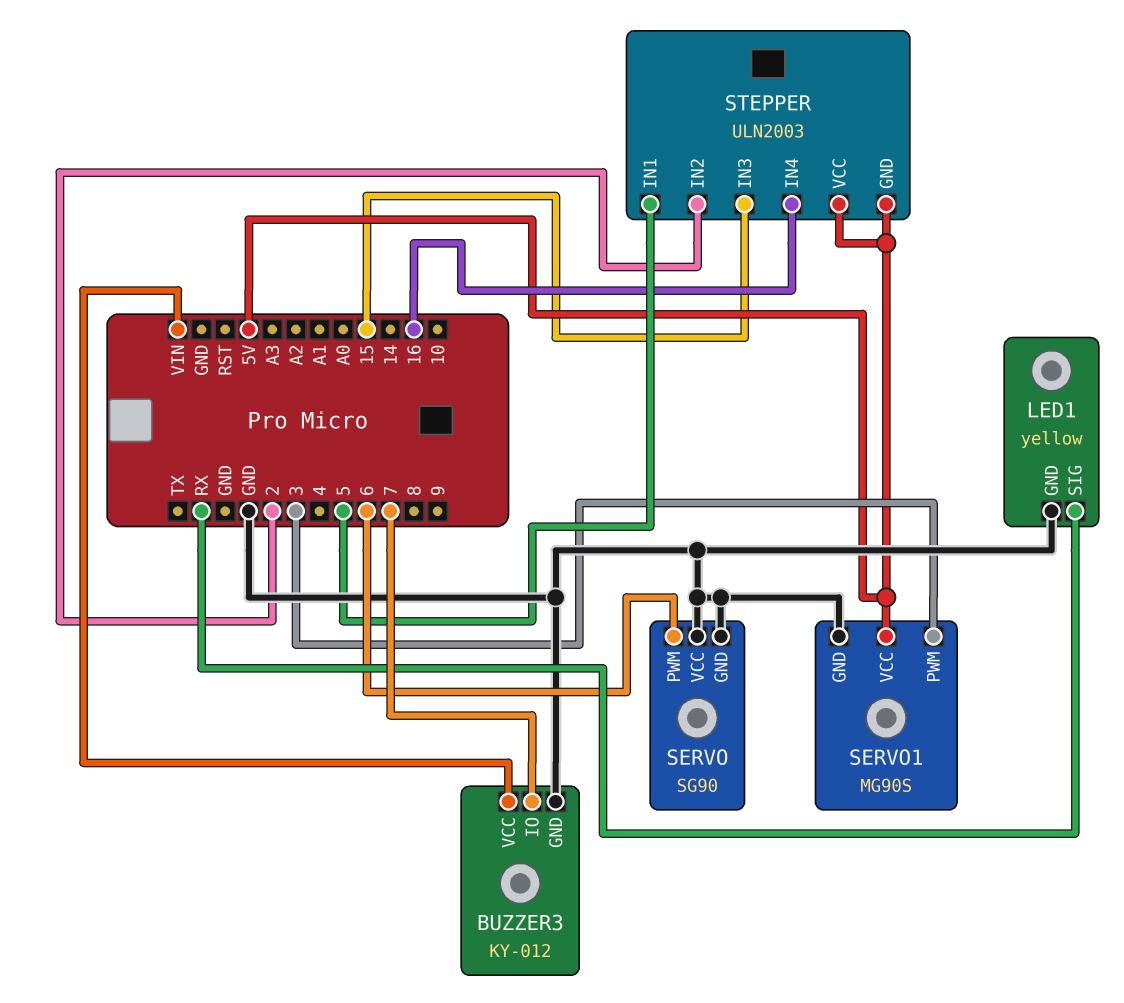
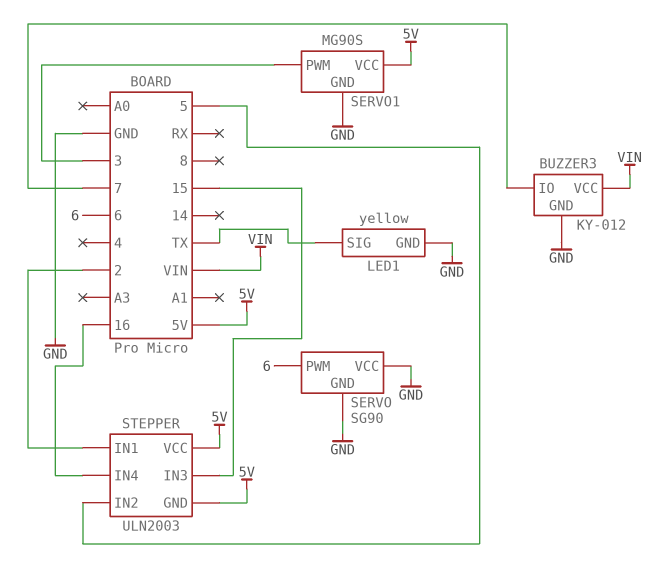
LED1 pin SIG: RX -> TX
STEPPER pin IN1: 5 -> 2
STEPPER pin IN2: 2 -> 5

